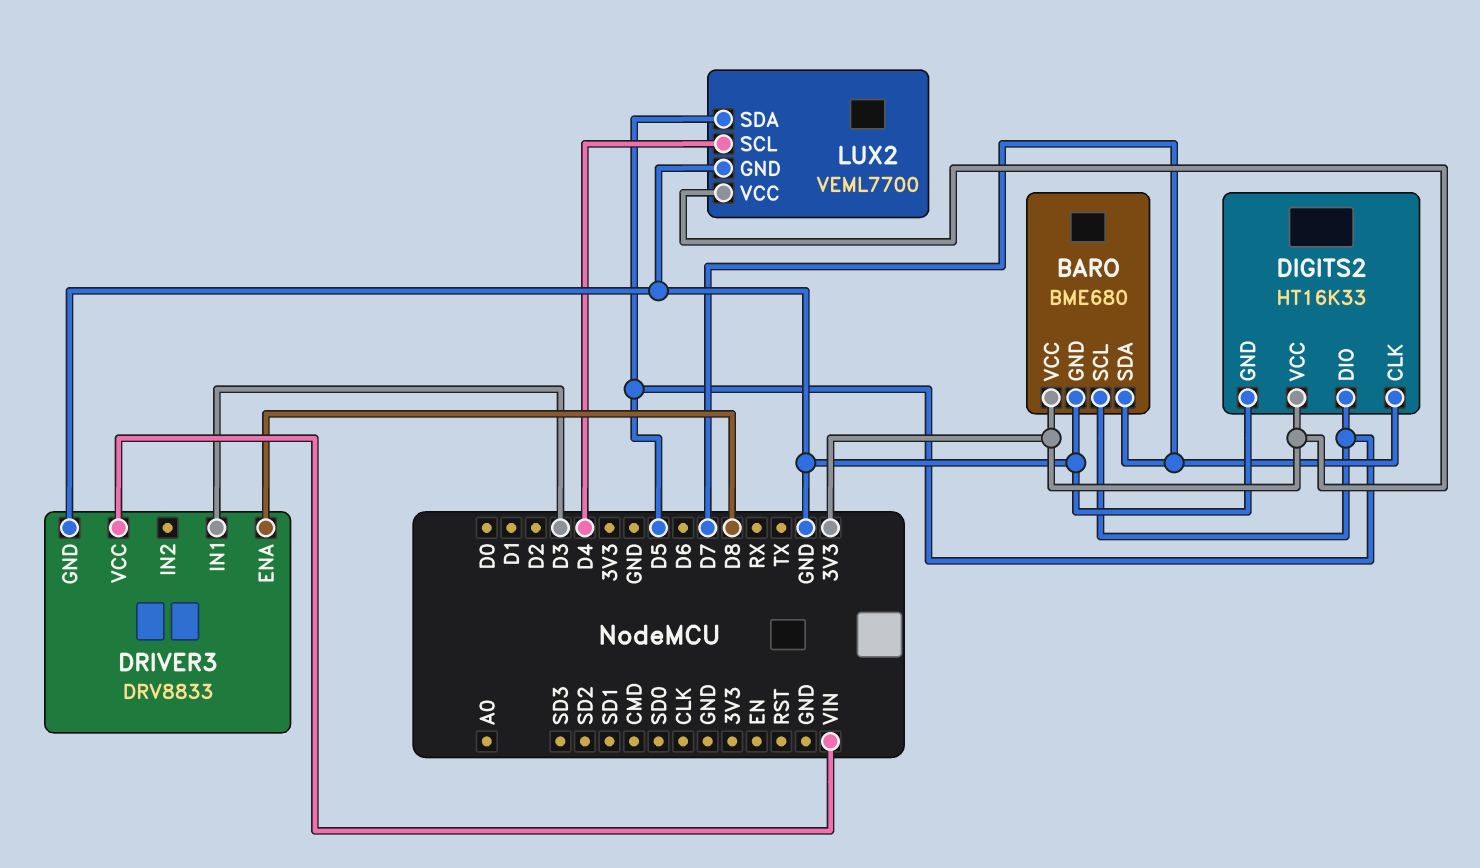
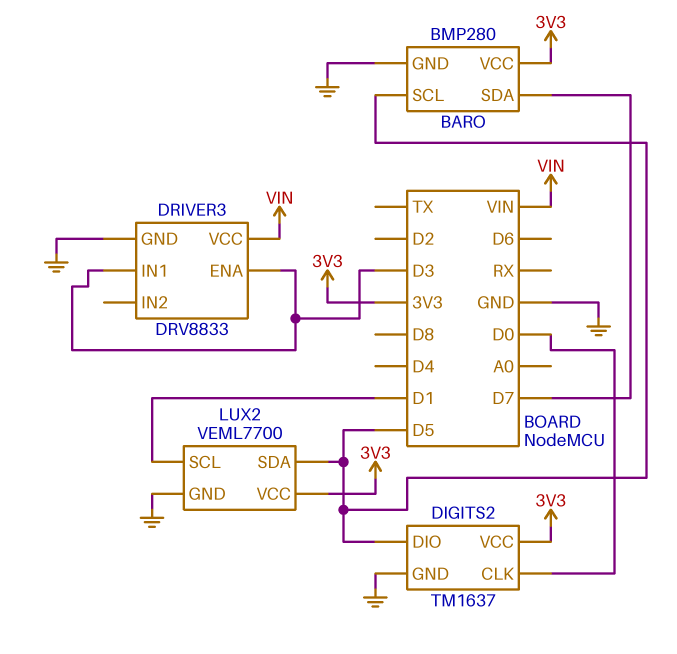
BARO: BME680 -> BMP280
DIGITS2: HT16K33 -> TM1637
DIGITS2 pin CLK: D7 -> D0
DRIVER3 pin ENA: D8 -> D3
LUX2 pin SCL: D4 -> D1

